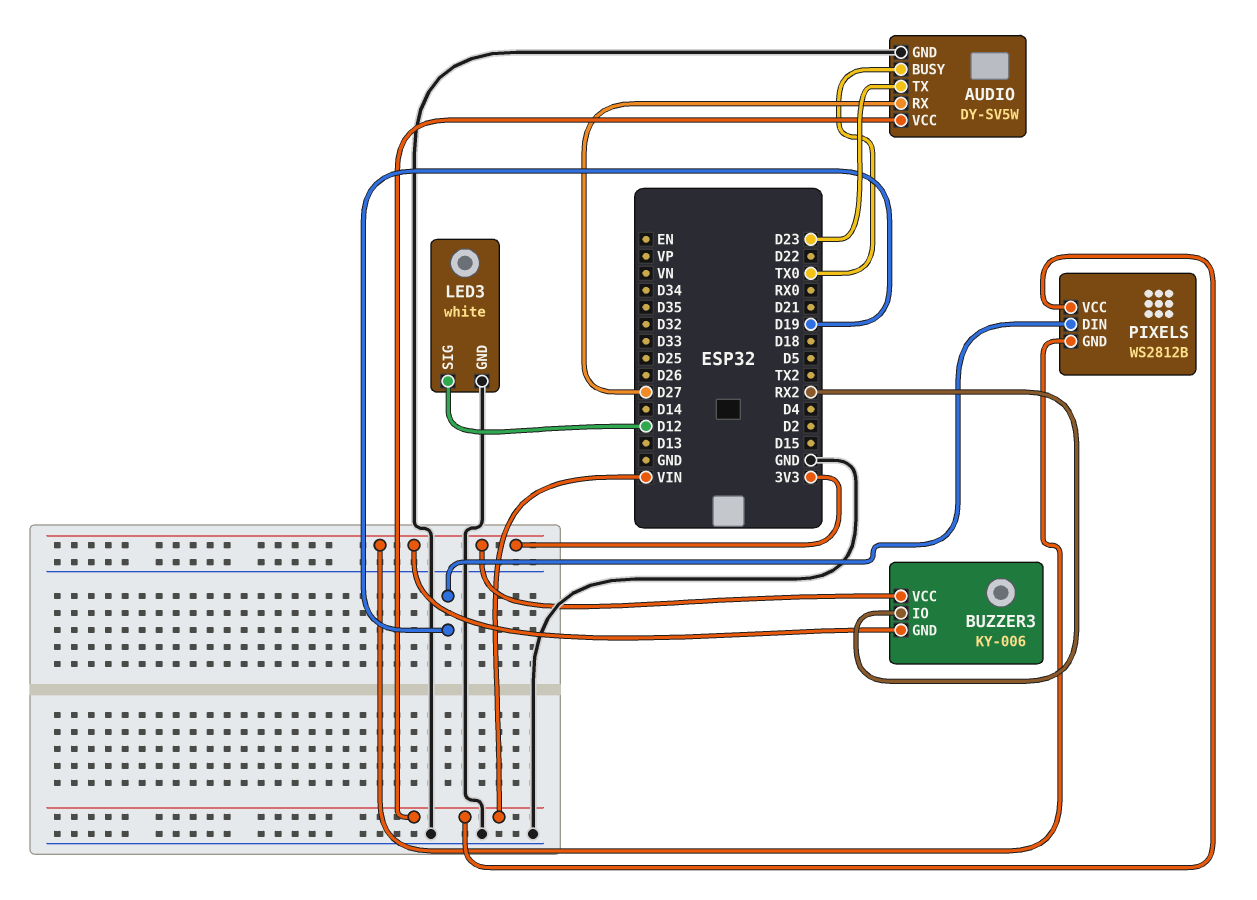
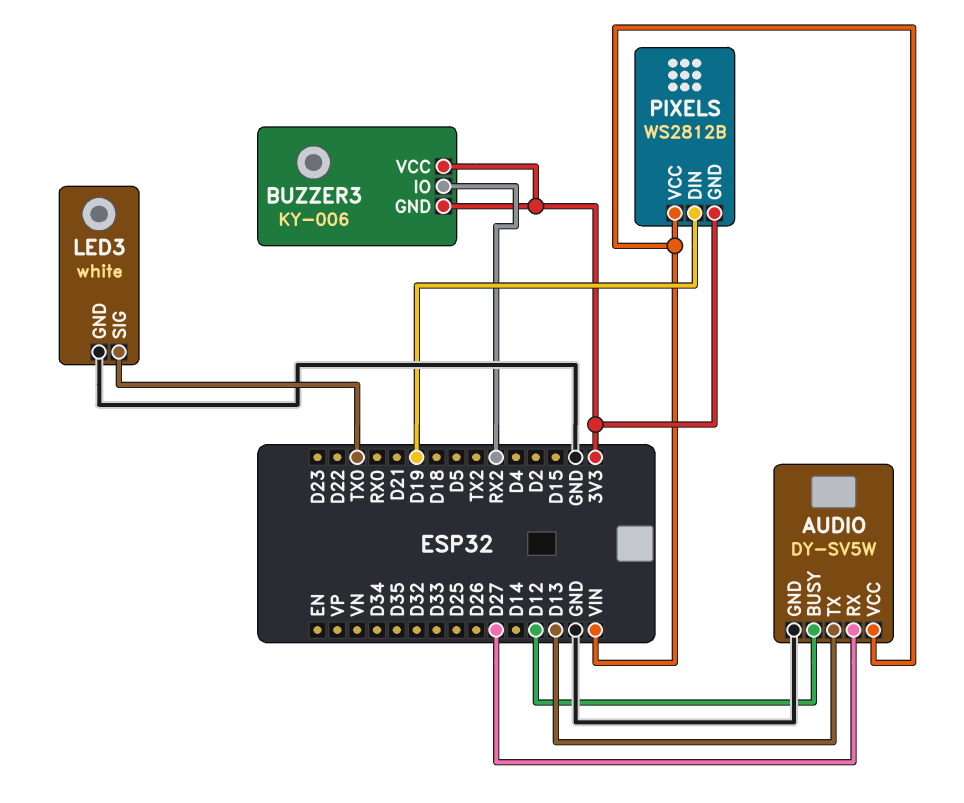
AUDIO pin BUSY: TX0 -> D12
AUDIO pin TX: D23 -> D13
LED3 pin SIG: D12 -> TX0

